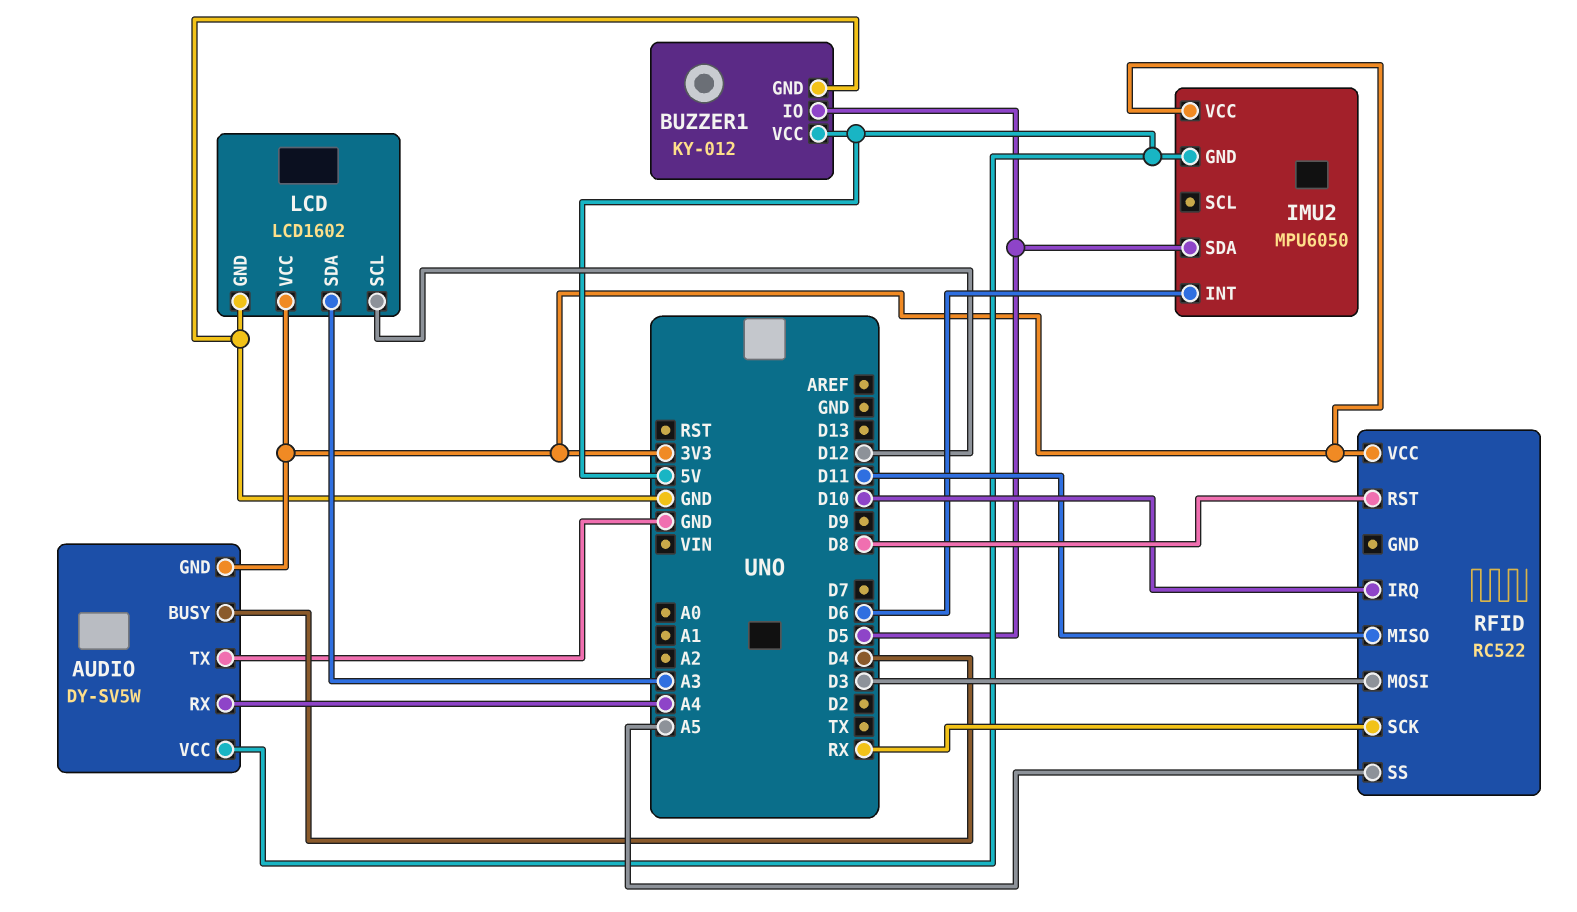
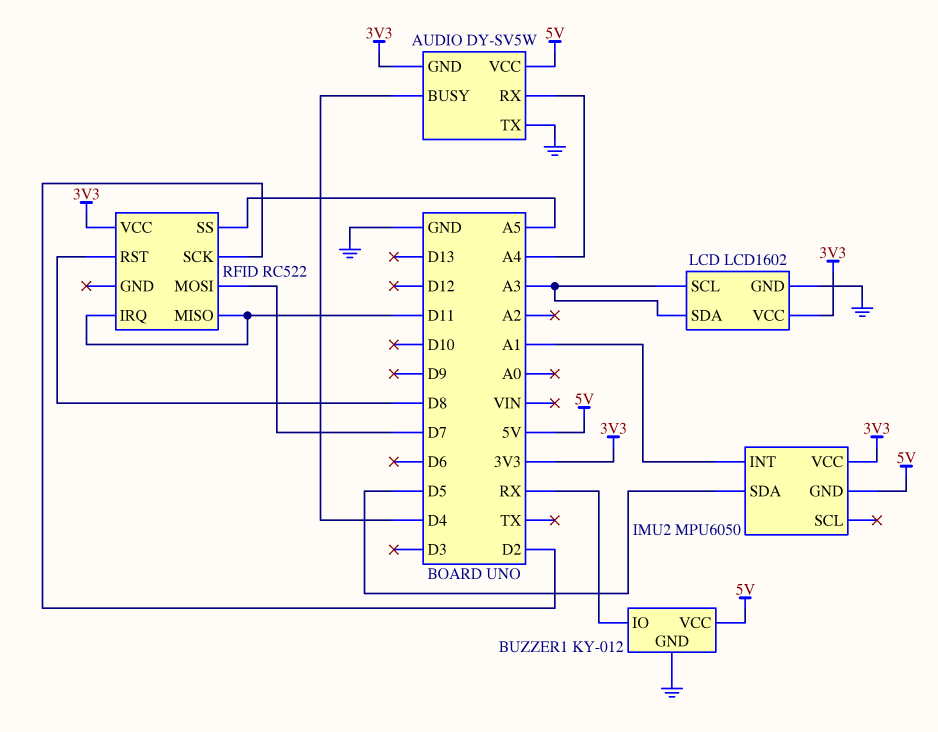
BUZZER1 pin IO: D5 -> RX
IMU2 pin INT: D6 -> A1
LCD pin SCL: D12 -> A3
RFID pin IRQ: D10 -> D11
RFID pin MOSI: D3 -> D7
RFID pin SCK: RX -> D2

